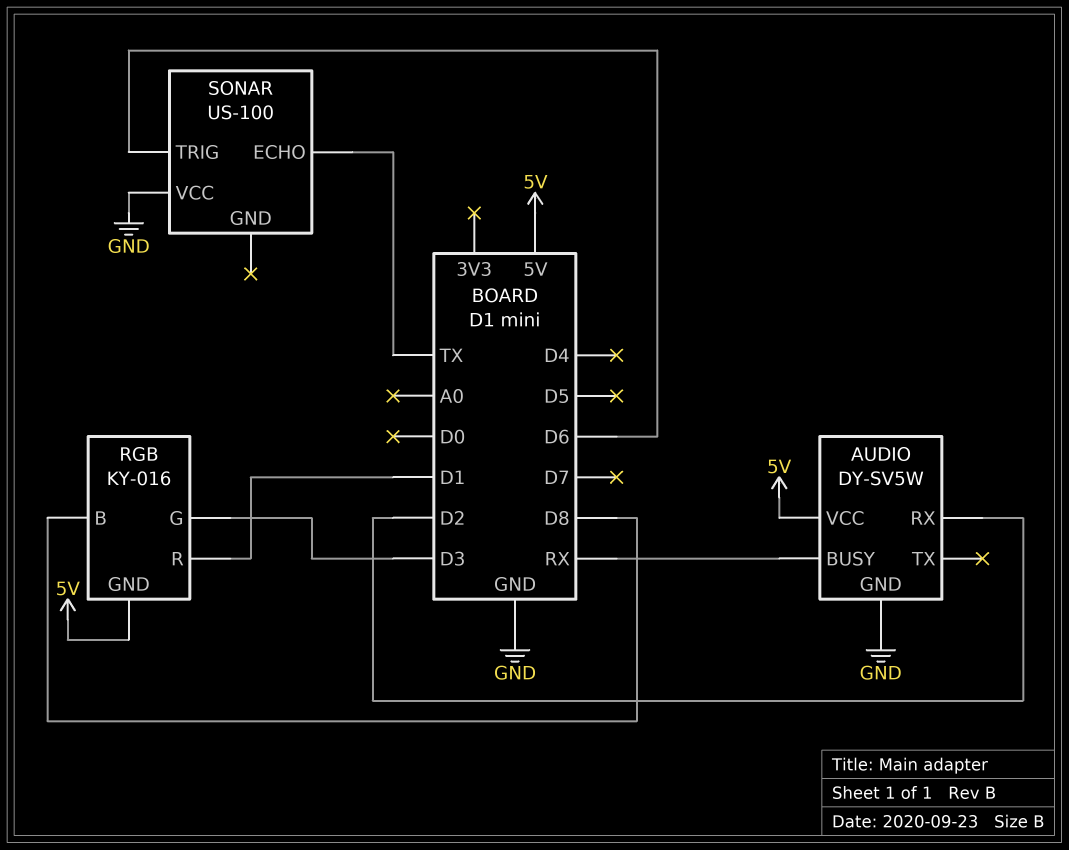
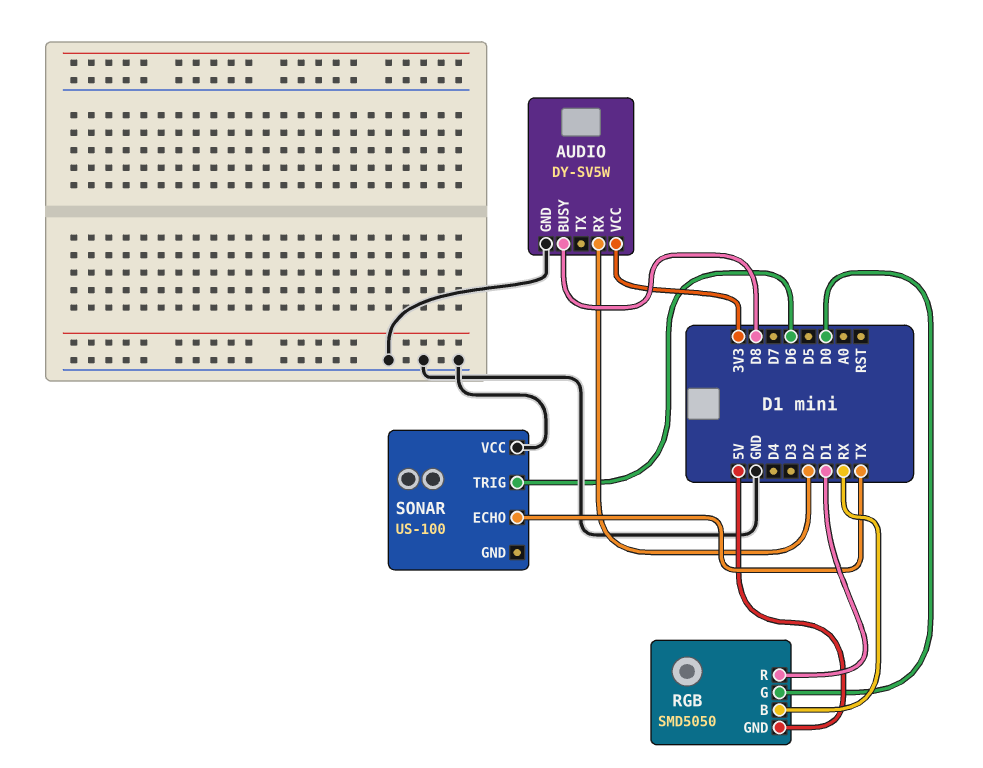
AUDIO pin BUSY: RX -> D8
AUDIO pin VCC: 5V -> 3V3
RGB: KY-016 -> SMD5050
RGB pin B: D8 -> RX
RGB pin G: D3 -> D0

